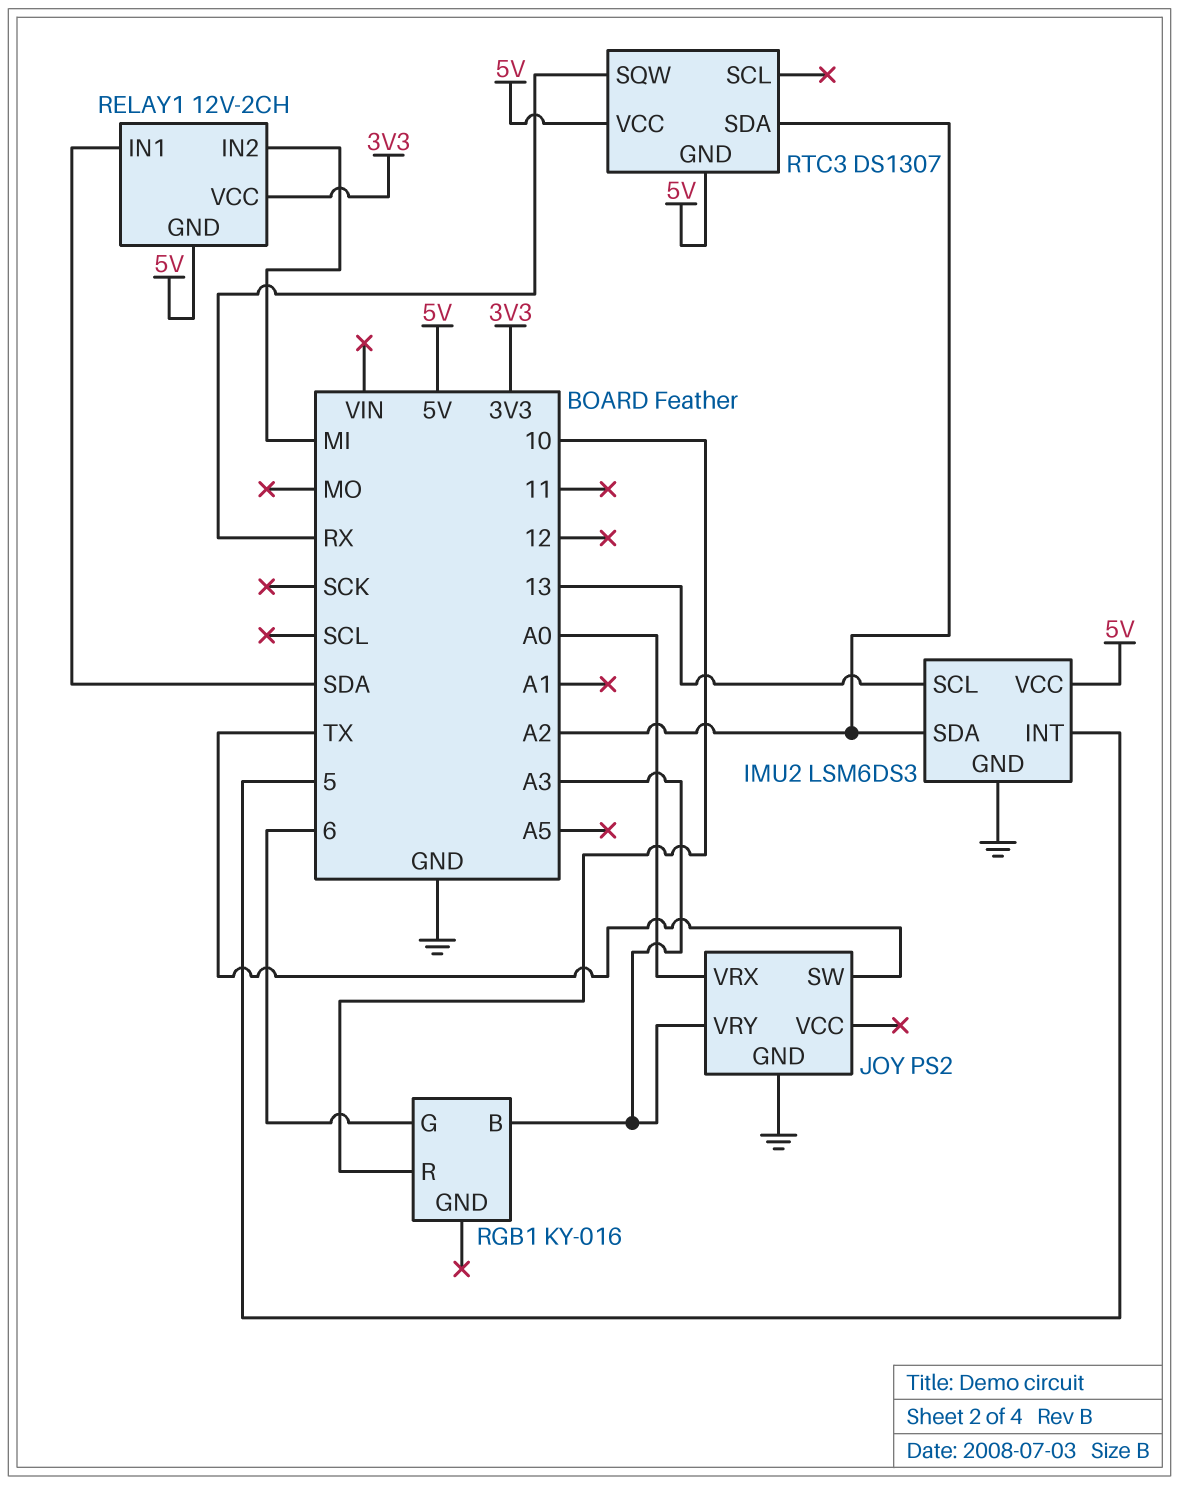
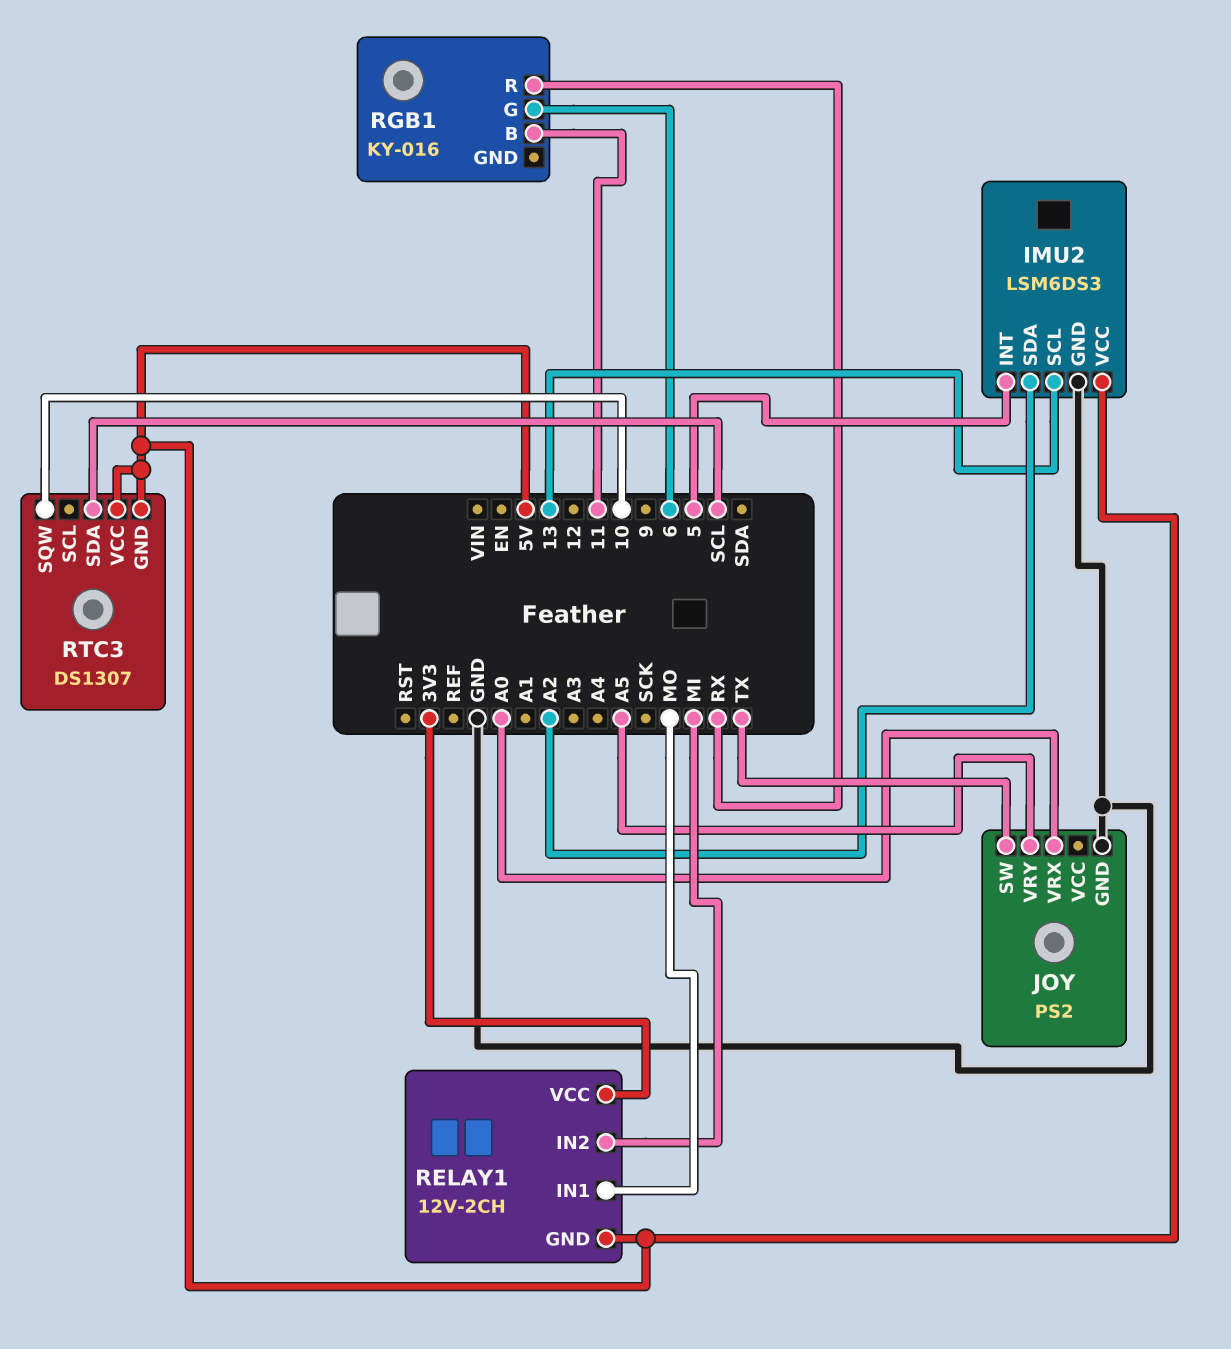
JOY pin VRY: A3 -> A5
RELAY1 pin IN1: SDA -> MO
RGB1 pin B: A3 -> 11
RGB1 pin R: 10 -> RX
RTC3 pin SDA: A2 -> SCL
RTC3 pin SQW: RX -> 10

